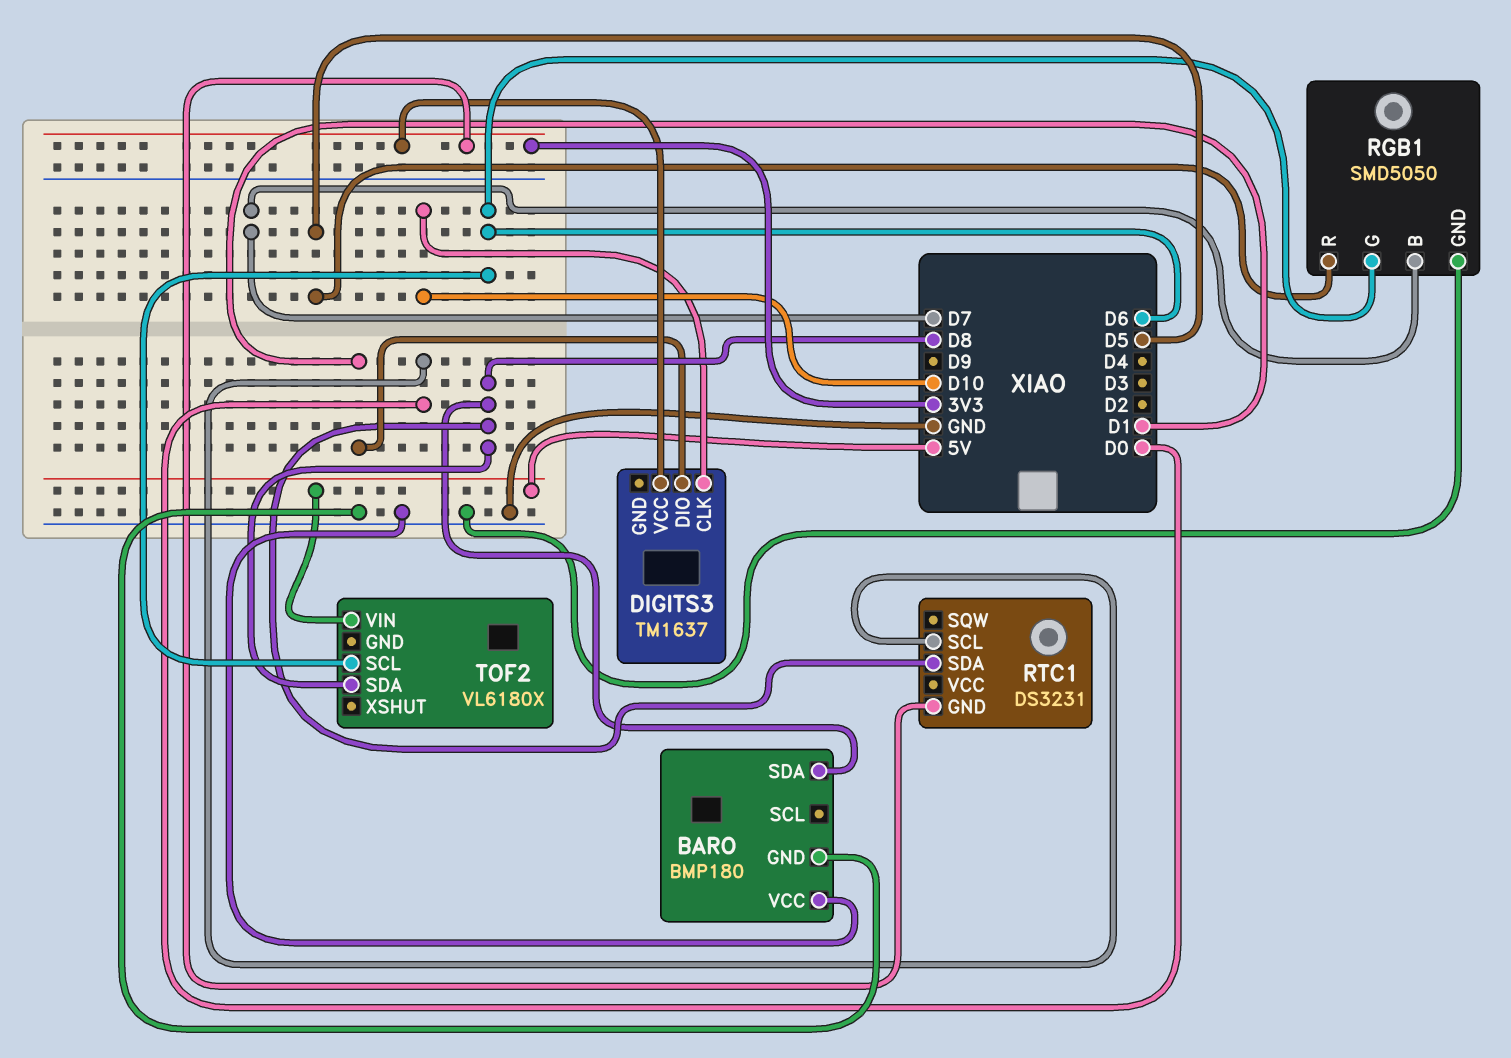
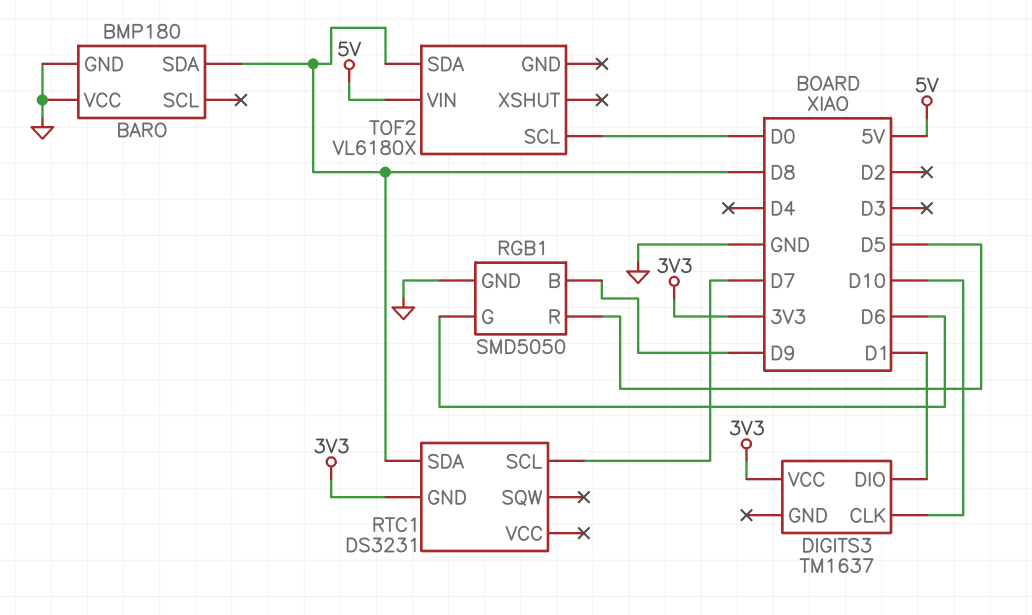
RGB1 pin B: D7 -> D9
RTC1 pin SCL: D0 -> D7
TOF2 pin SCL: D6 -> D0

